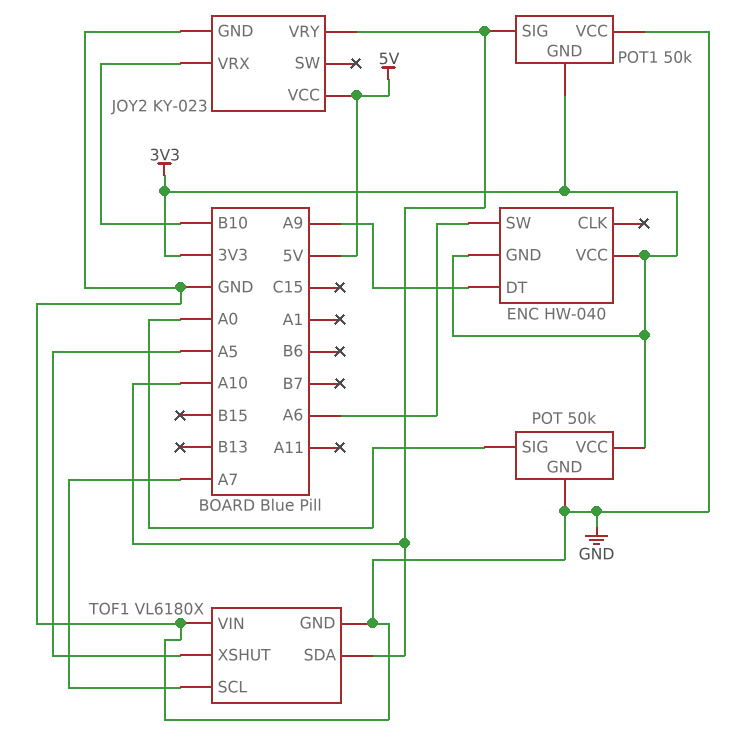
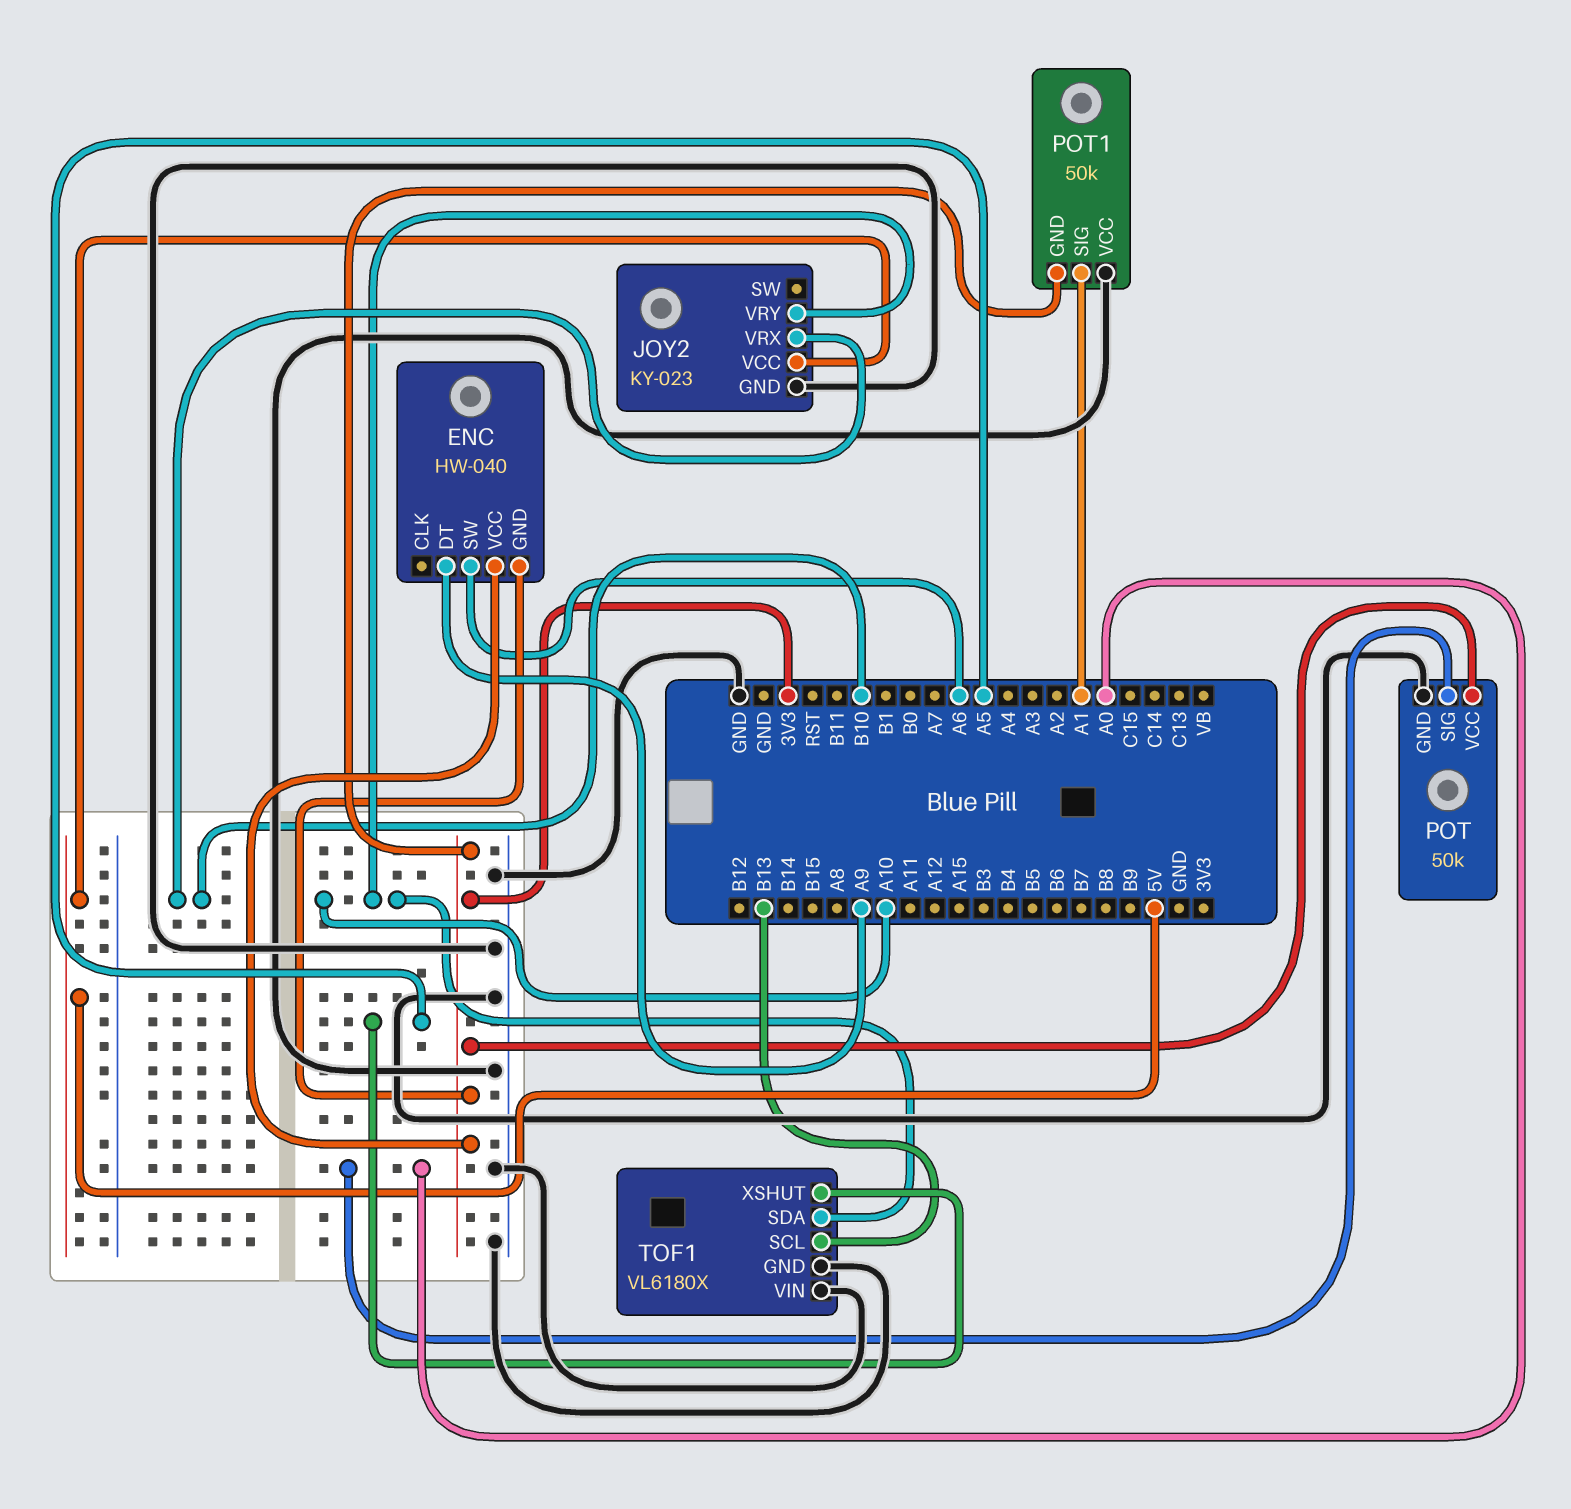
POT1 pin SIG: A10 -> A1
TOF1 pin SCL: A7 -> B13

